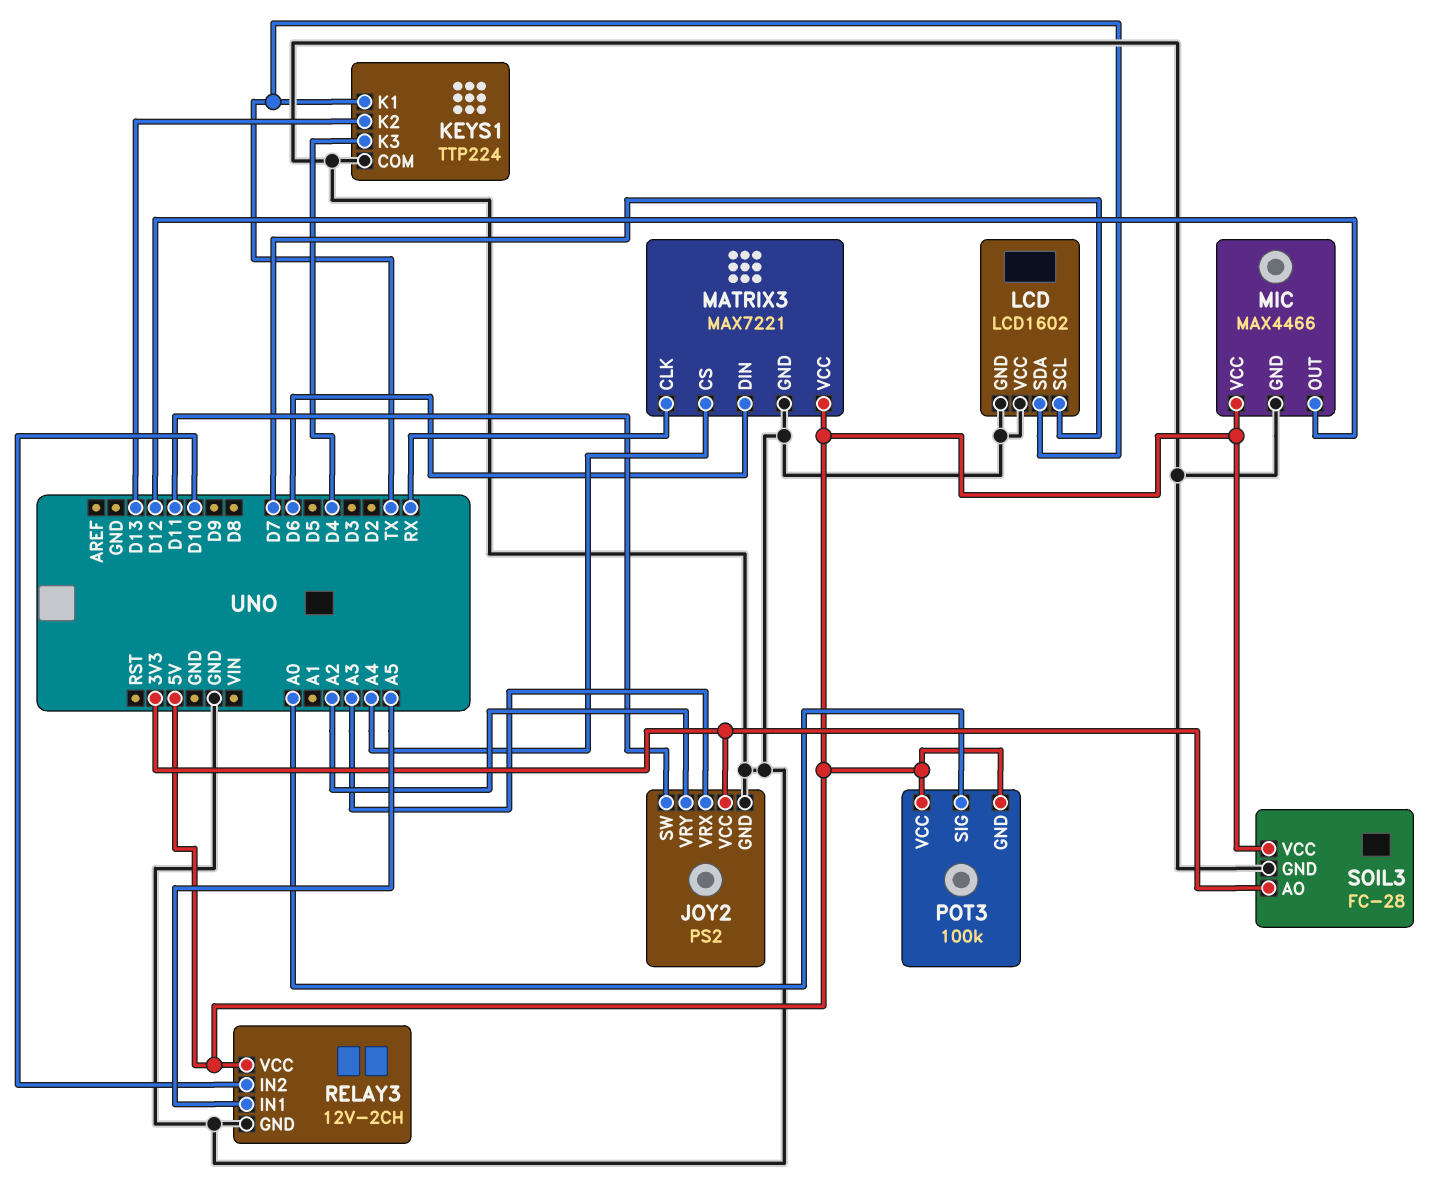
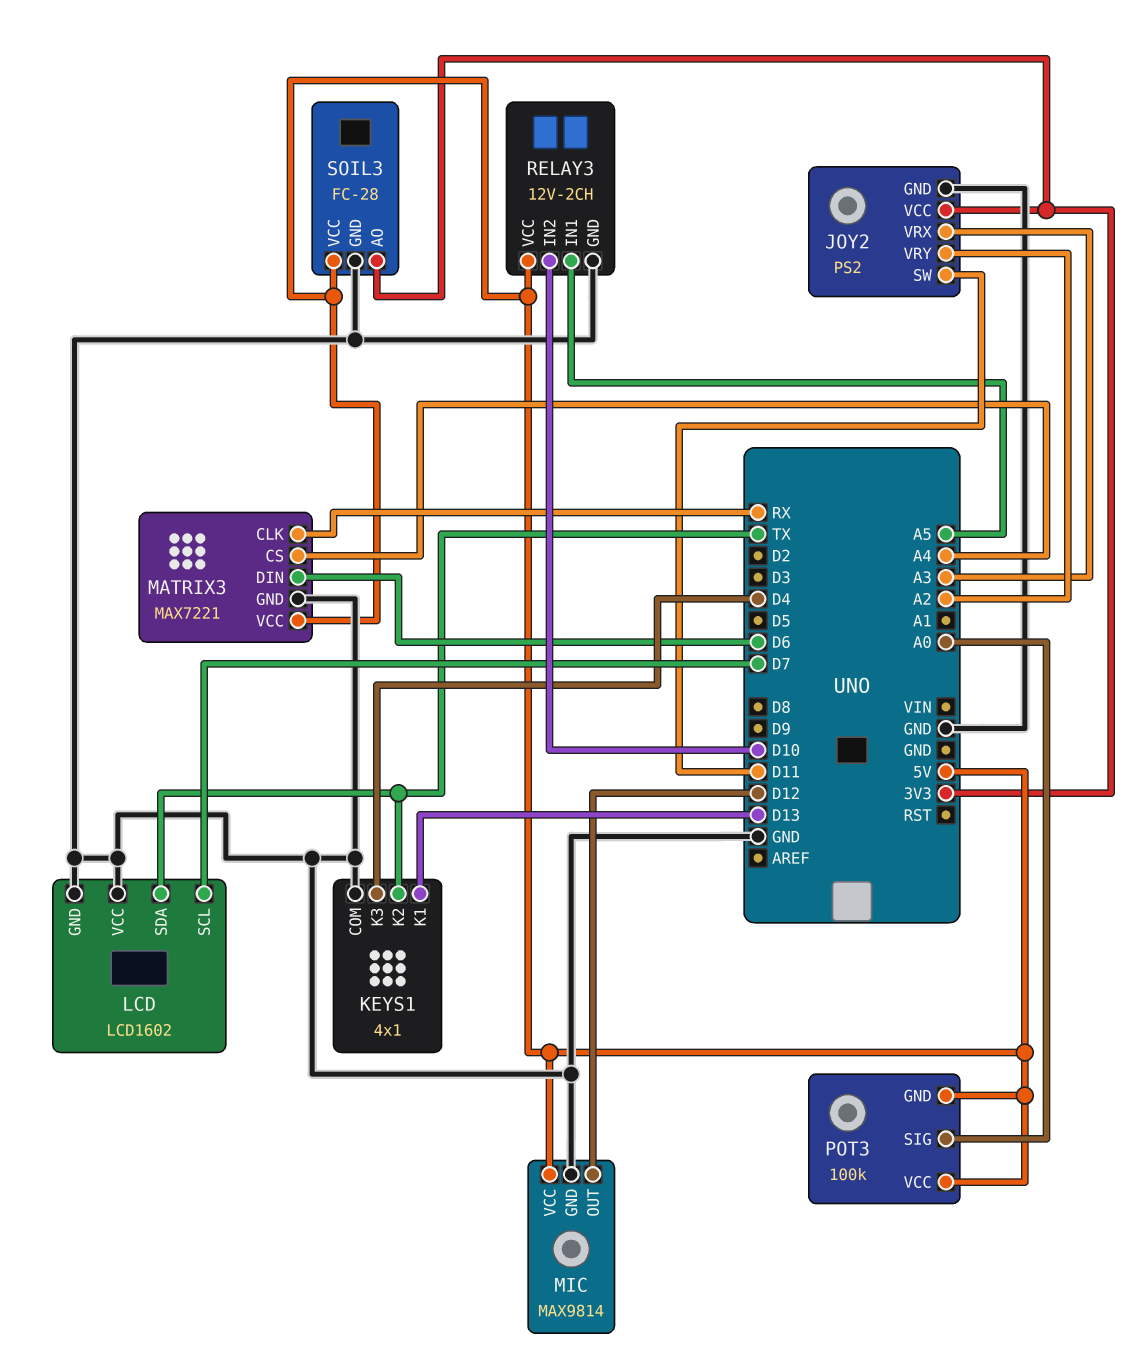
KEYS1: TTP224 -> 4x1
KEYS1 pin K1: TX -> D13
KEYS1 pin K2: D13 -> TX
MIC: MAX4466 -> MAX9814

